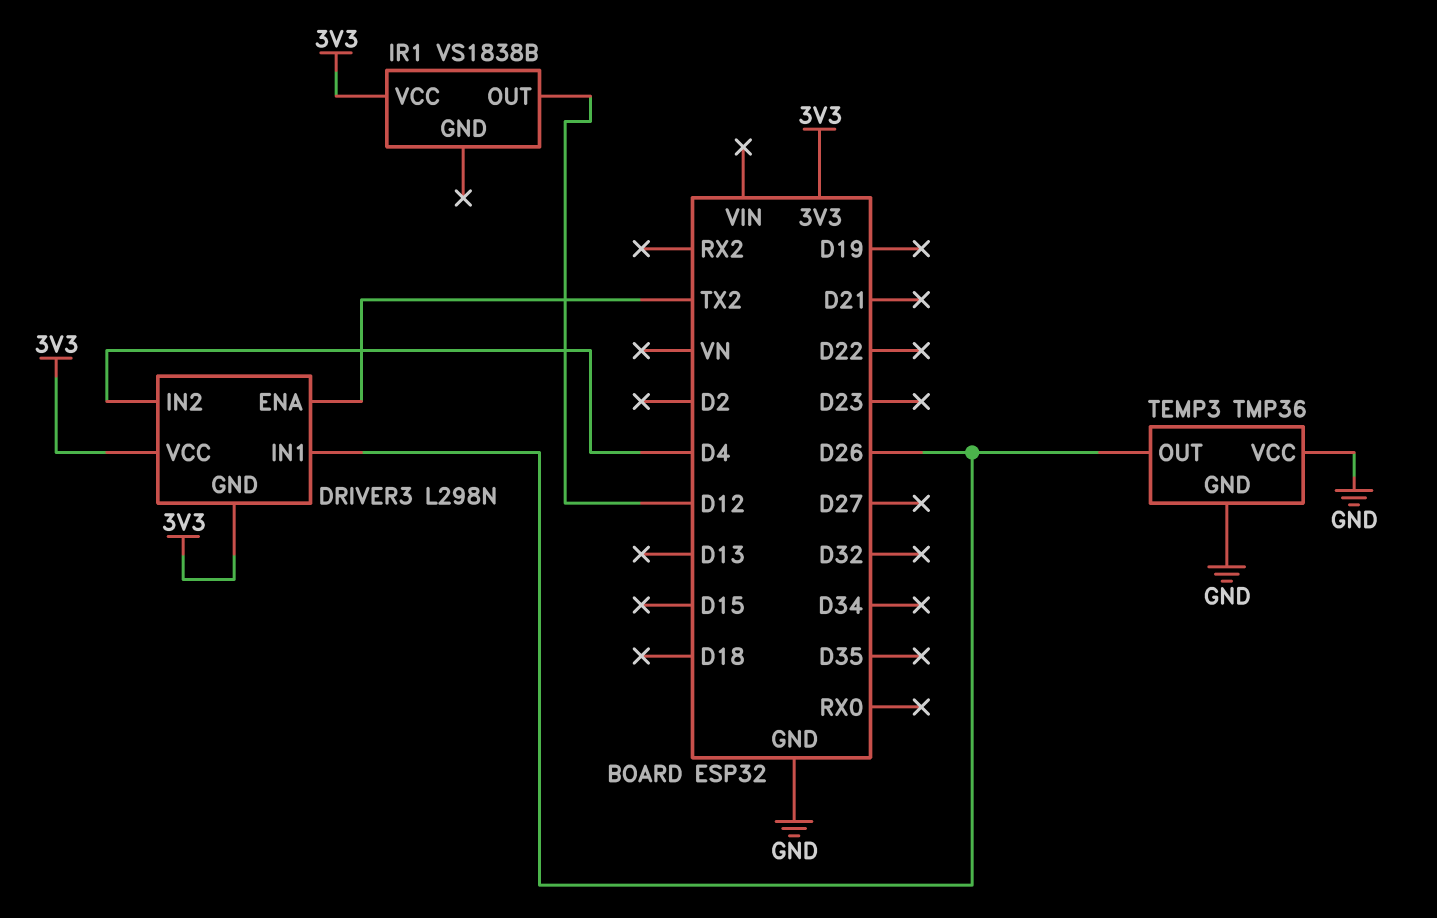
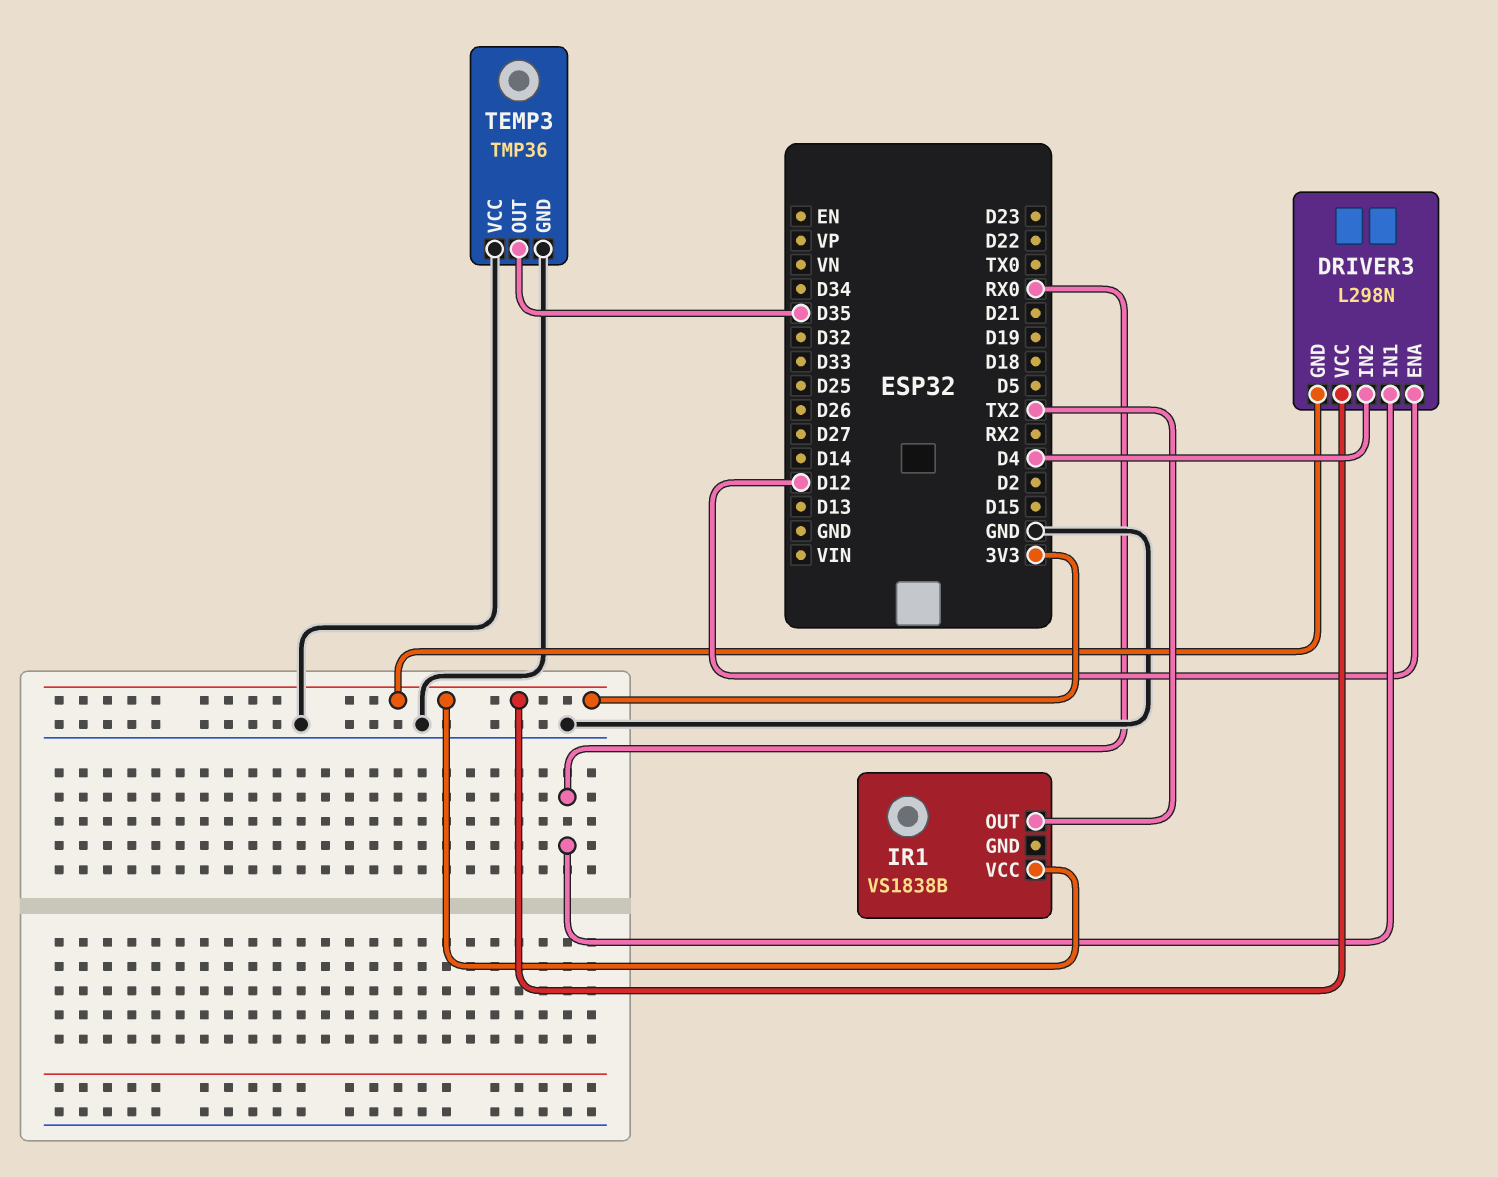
DRIVER3 pin ENA: TX2 -> D12
DRIVER3 pin IN1: D26 -> RX0
IR1 pin OUT: D12 -> TX2
TEMP3 pin OUT: D26 -> D35

